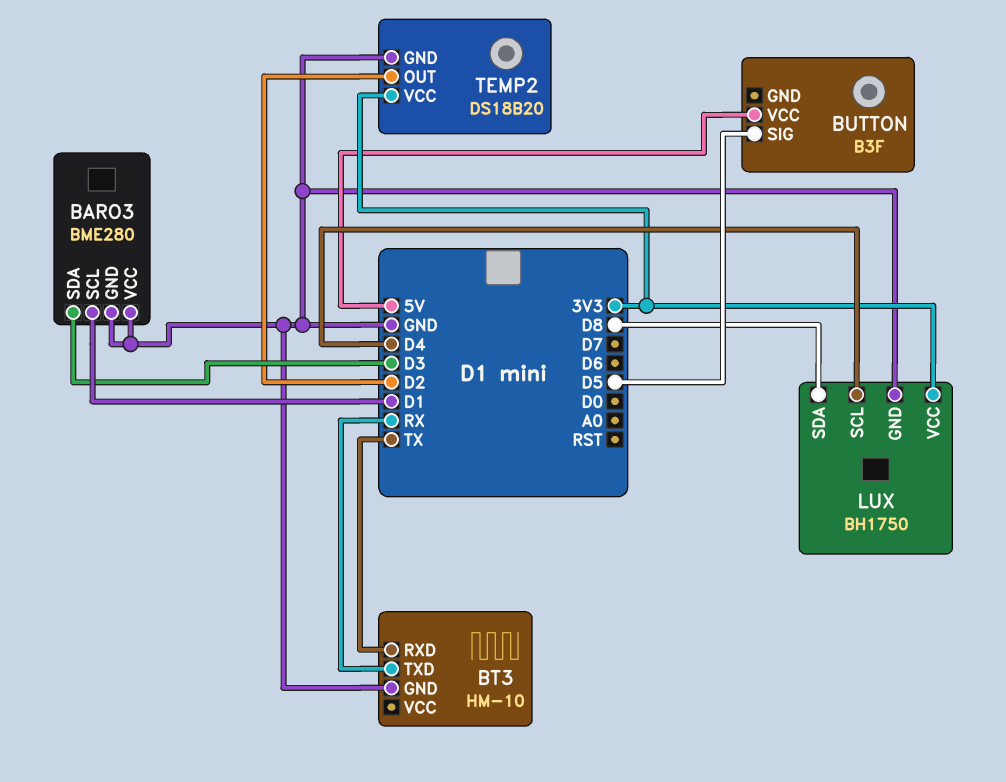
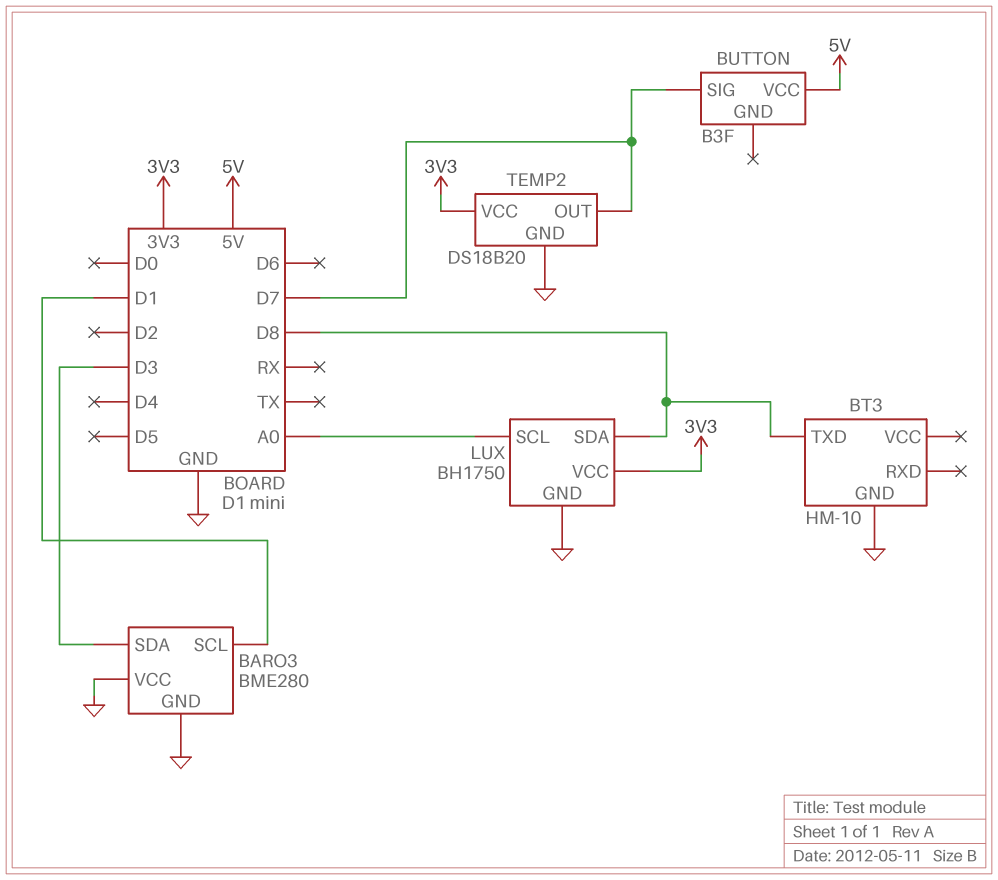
BT3 pin RXD: TX -> none
BT3 pin TXD: RX -> D8
BUTTON pin SIG: D5 -> D7
LUX pin SCL: D4 -> A0
TEMP2 pin OUT: D2 -> D7

